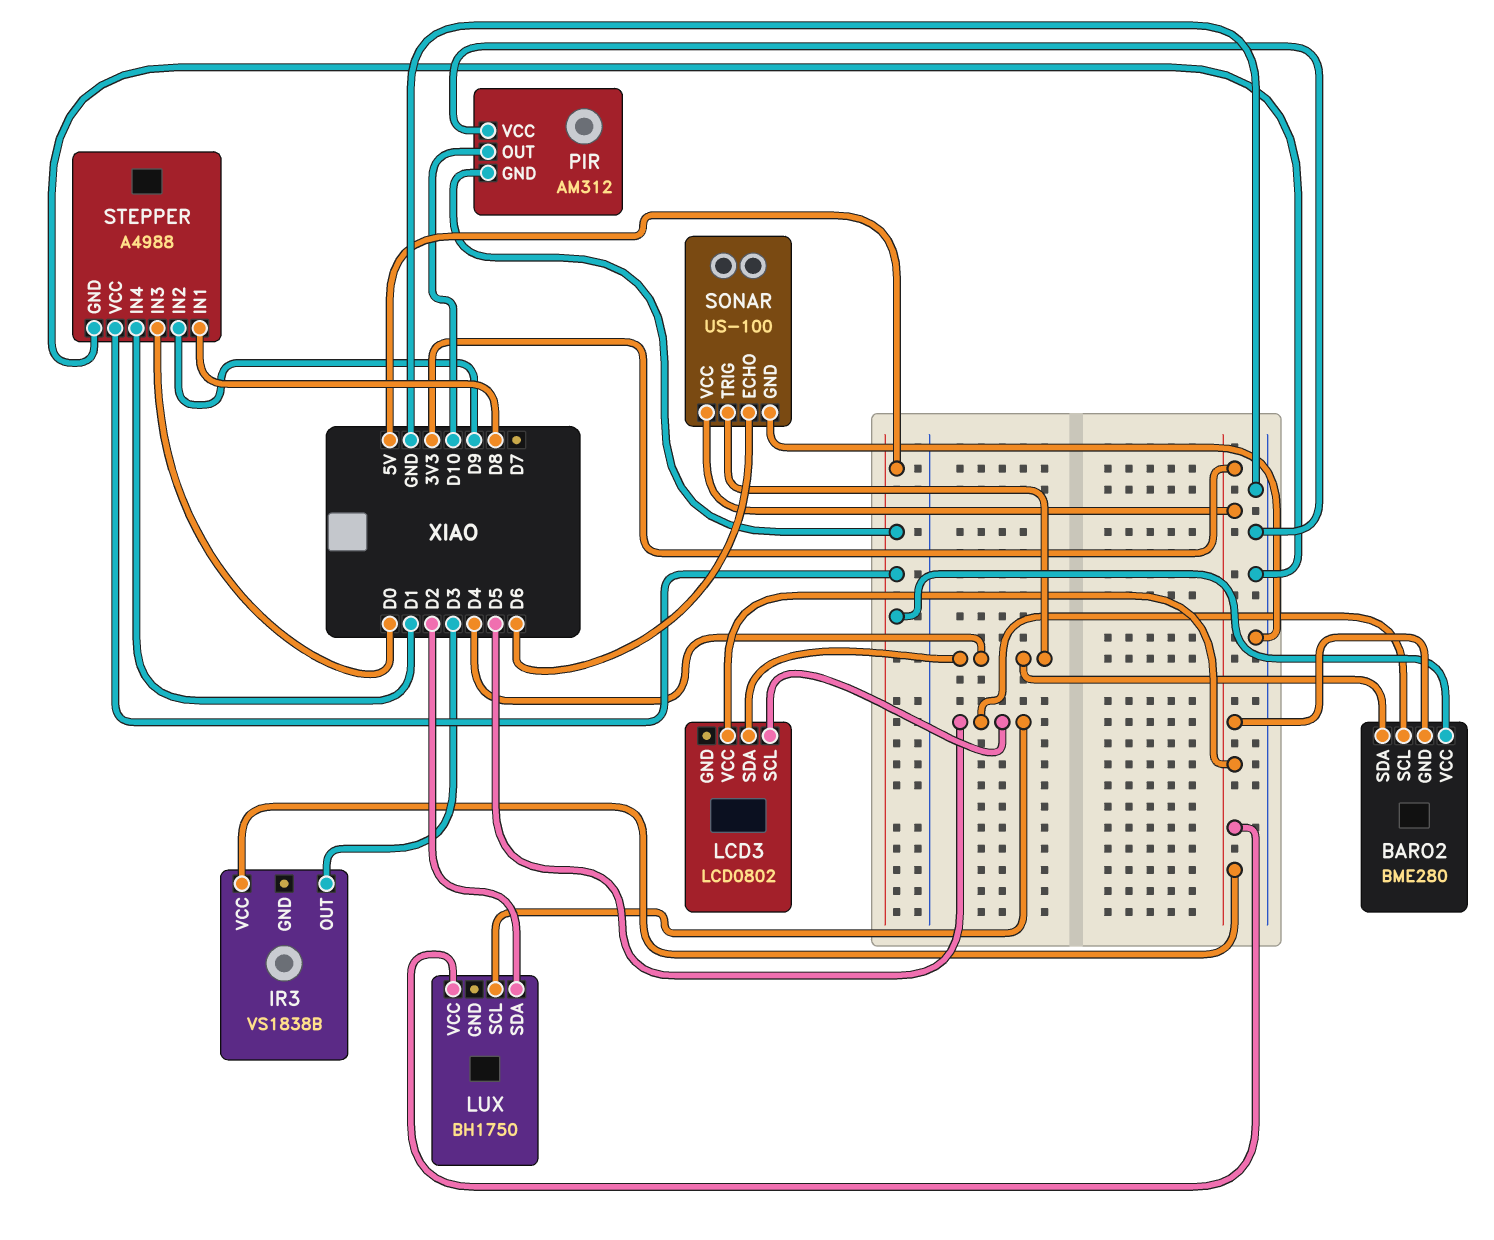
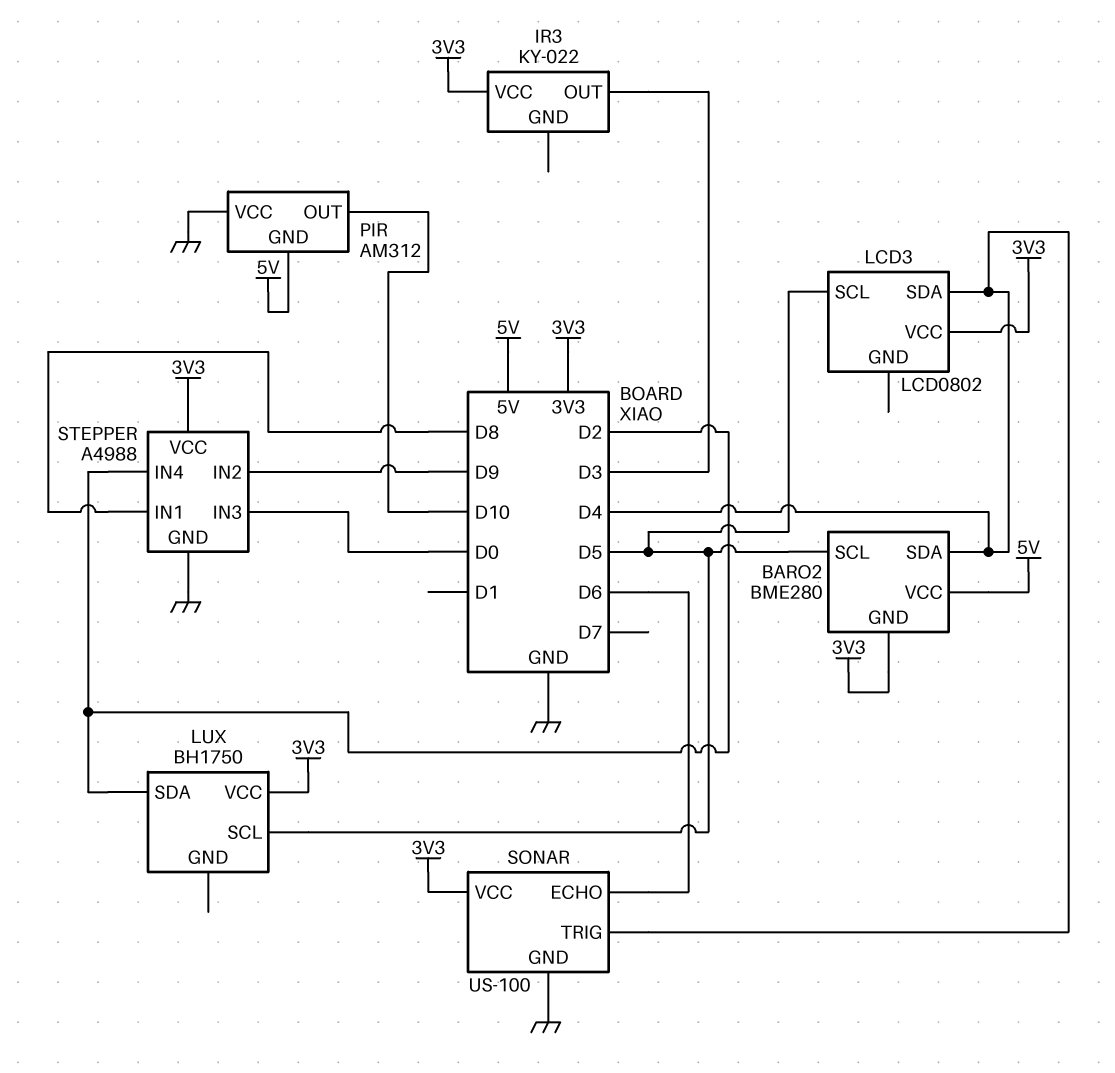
IR3: VS1838B -> KY-022
STEPPER pin IN4: D1 -> D2
STEPPER pin VCC: 5V -> 3V3

